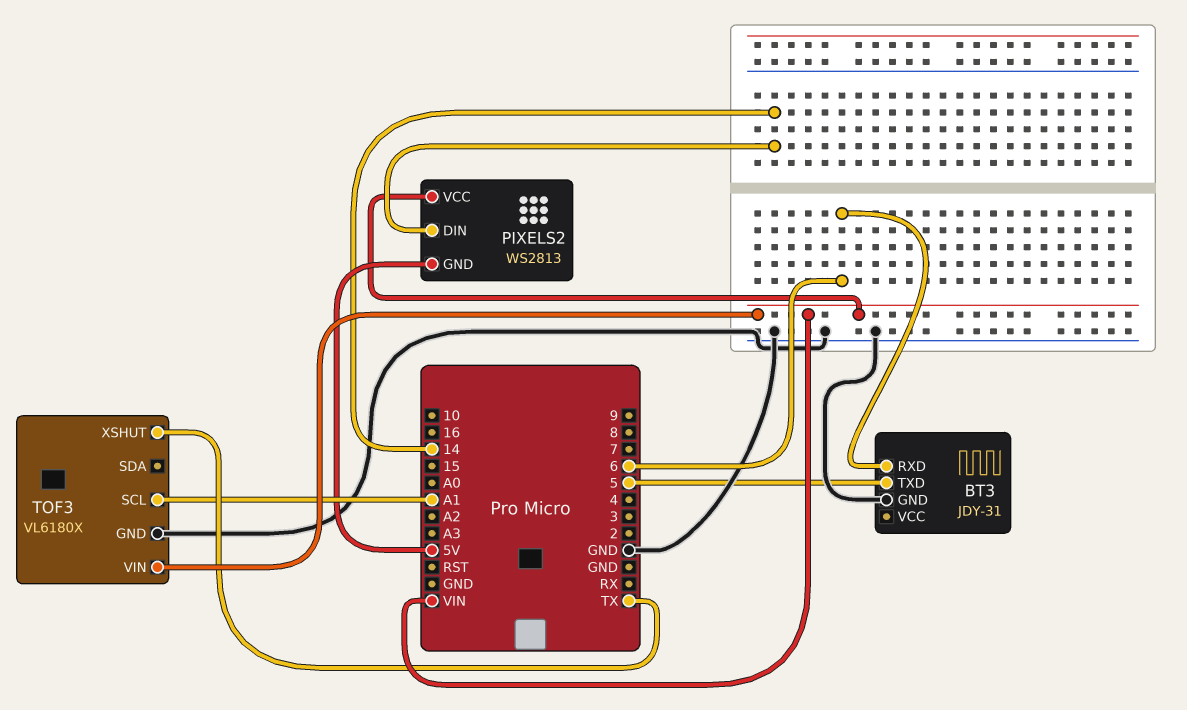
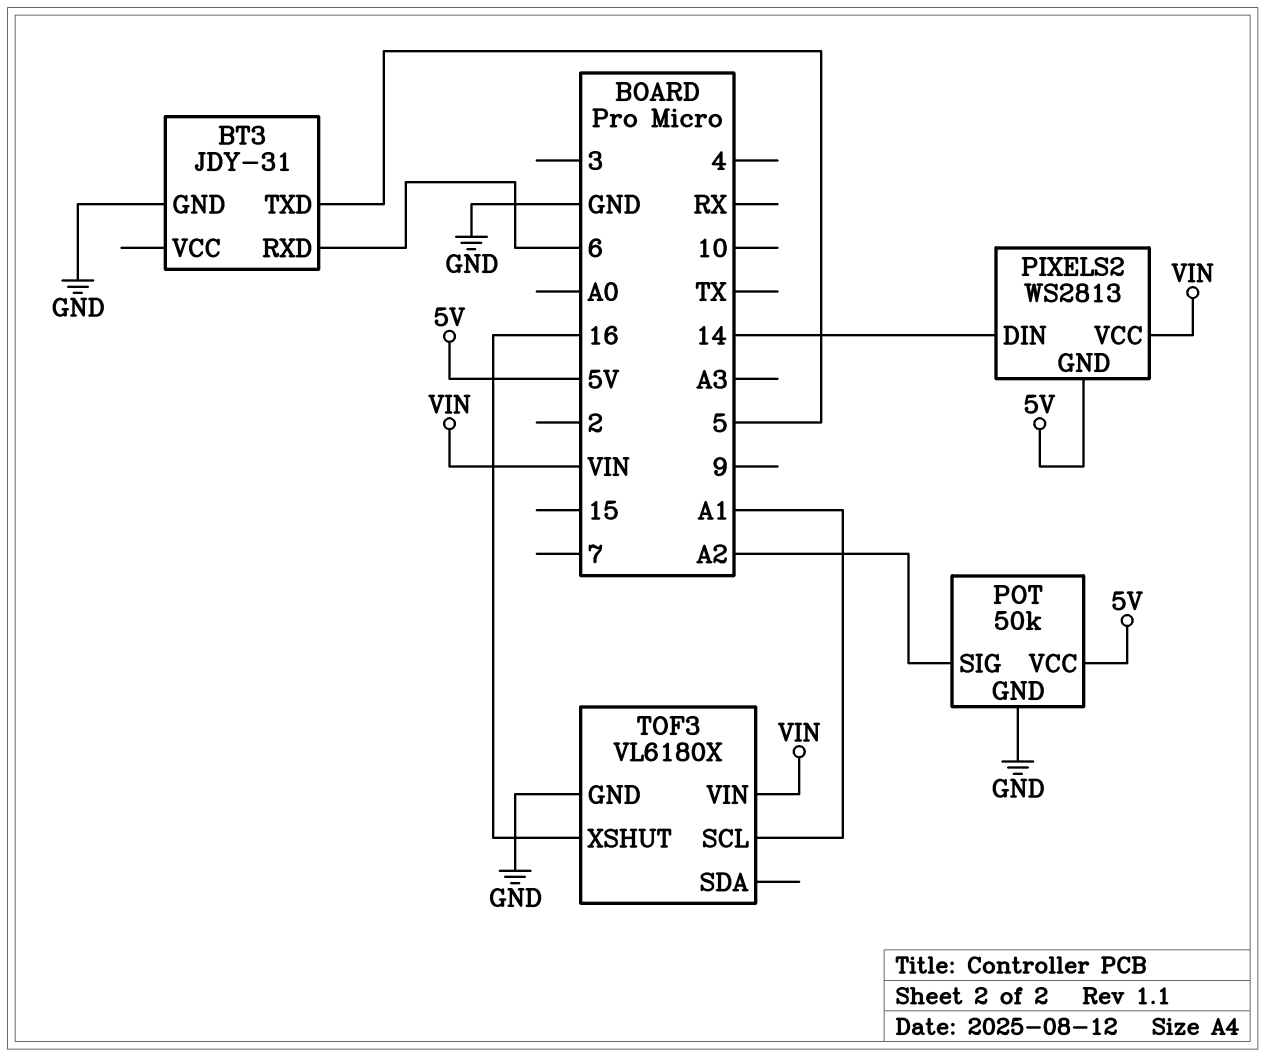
POT: none -> 50k
POT pin GND: none -> GND
POT pin SIG: none -> A2
POT pin VCC: none -> 5V
TOF3 pin XSHUT: TX -> 16

